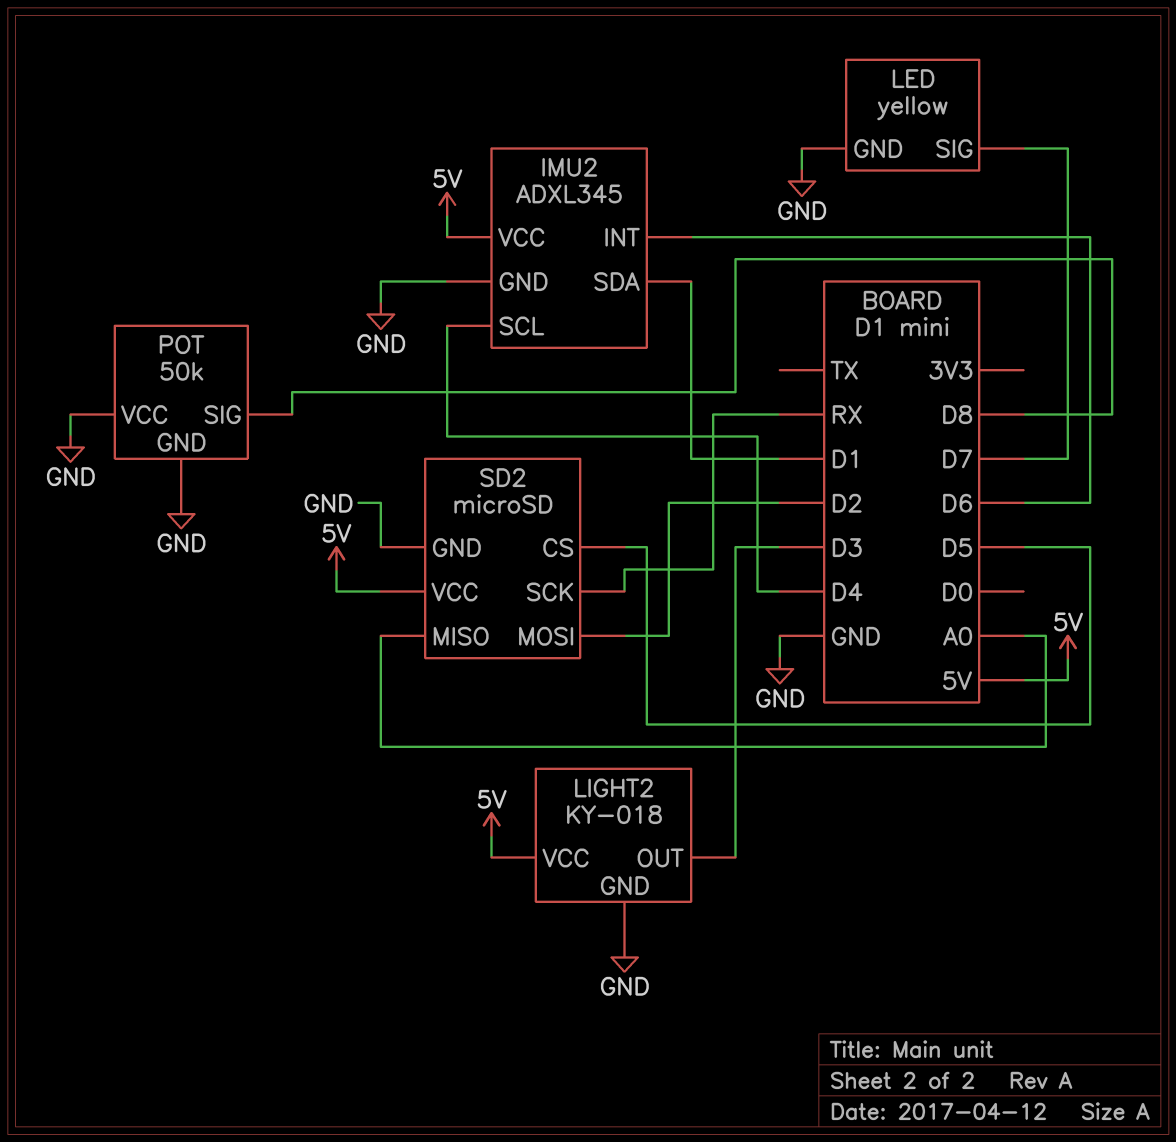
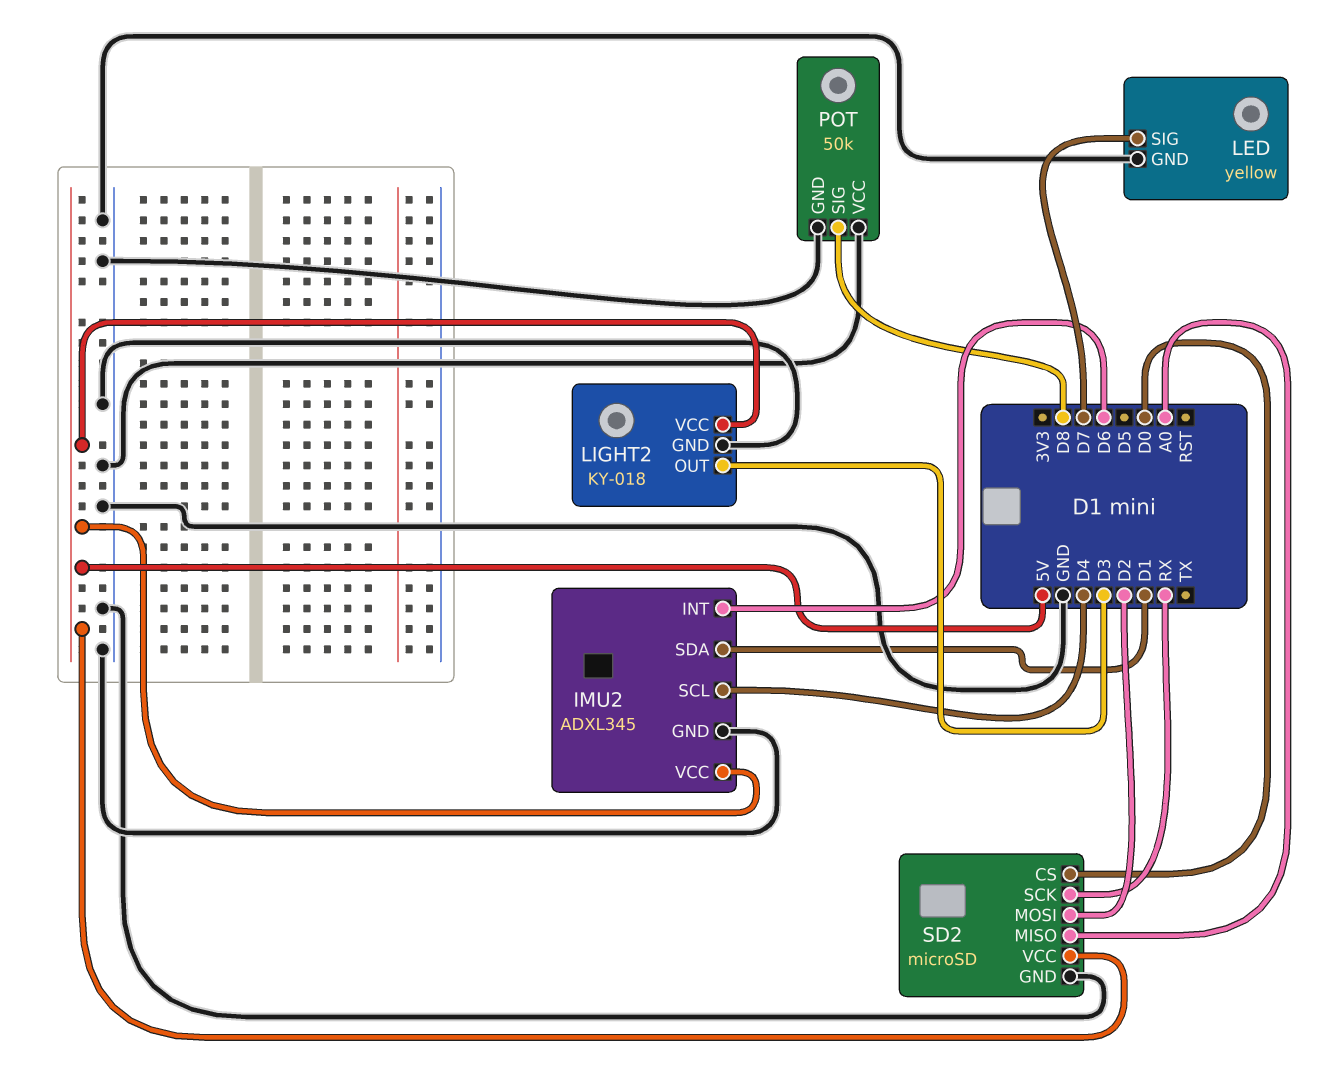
SD2 pin CS: D5 -> D0

